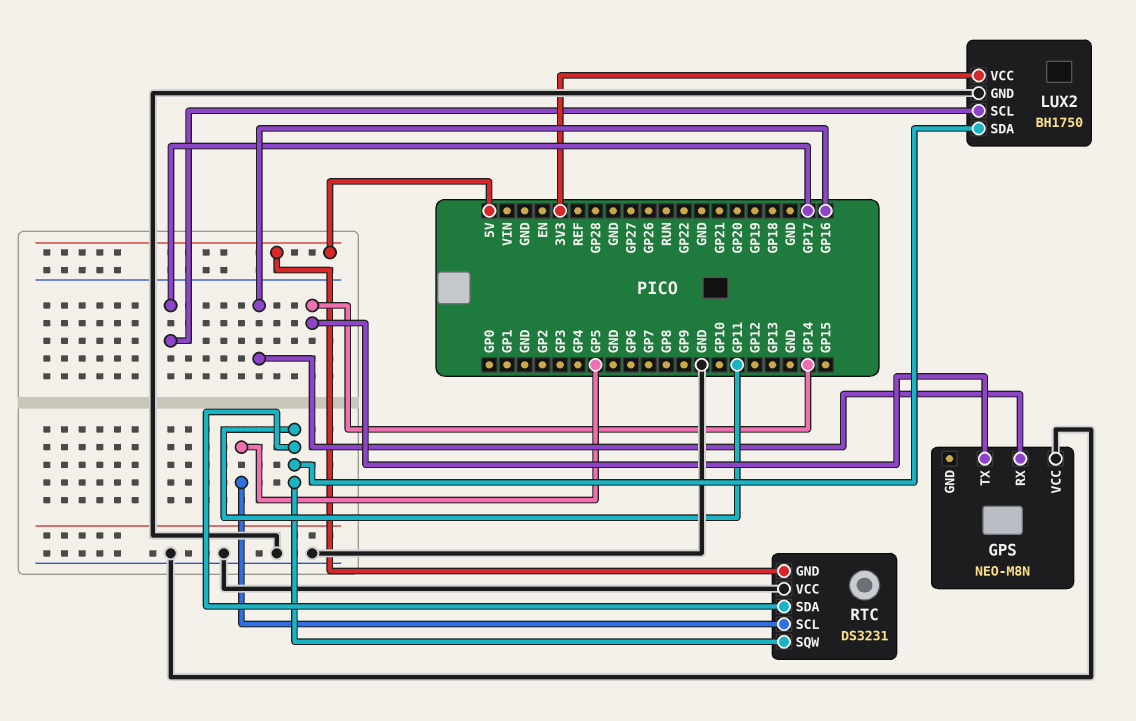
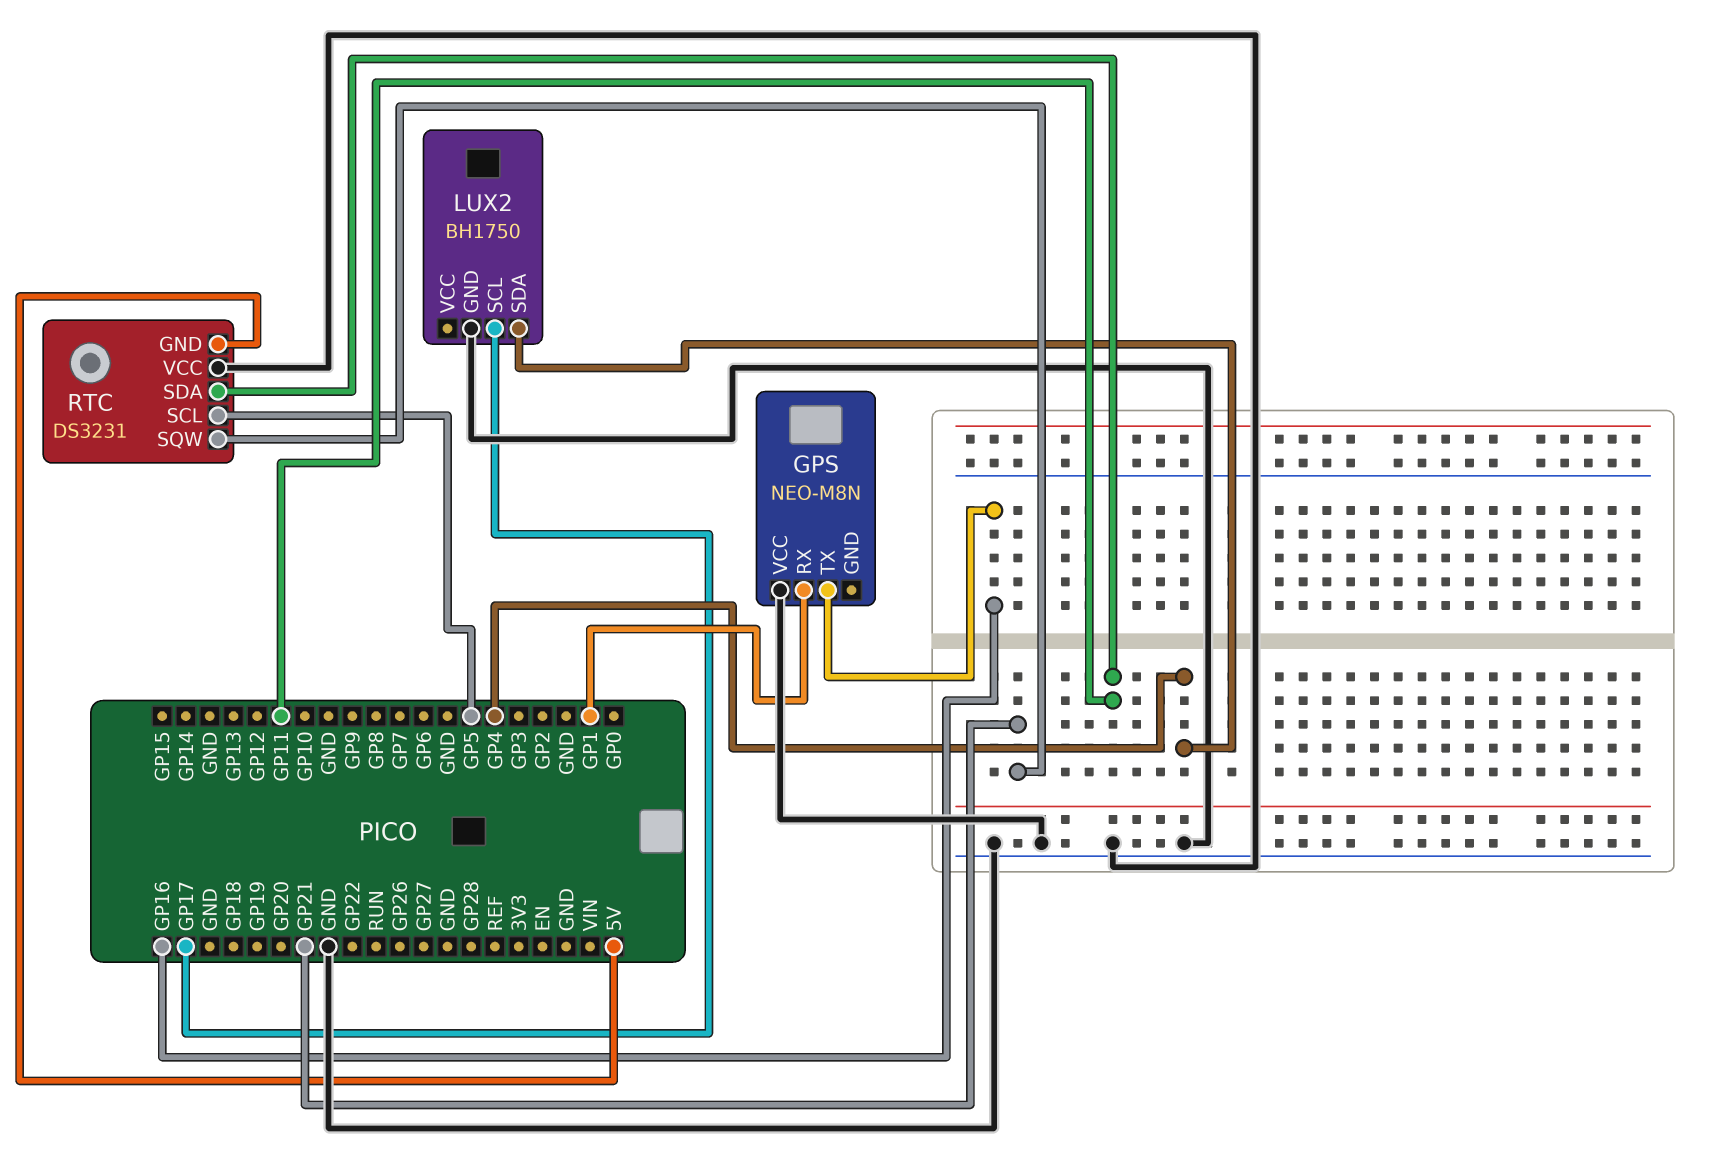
GPS pin RX: GP16 -> GP1
GPS pin TX: GP14 -> GP16
LUX2 pin SDA: GP11 -> GP4
LUX2 pin VCC: 3V3 -> none
RTC pin SQW: GP11 -> GP21

